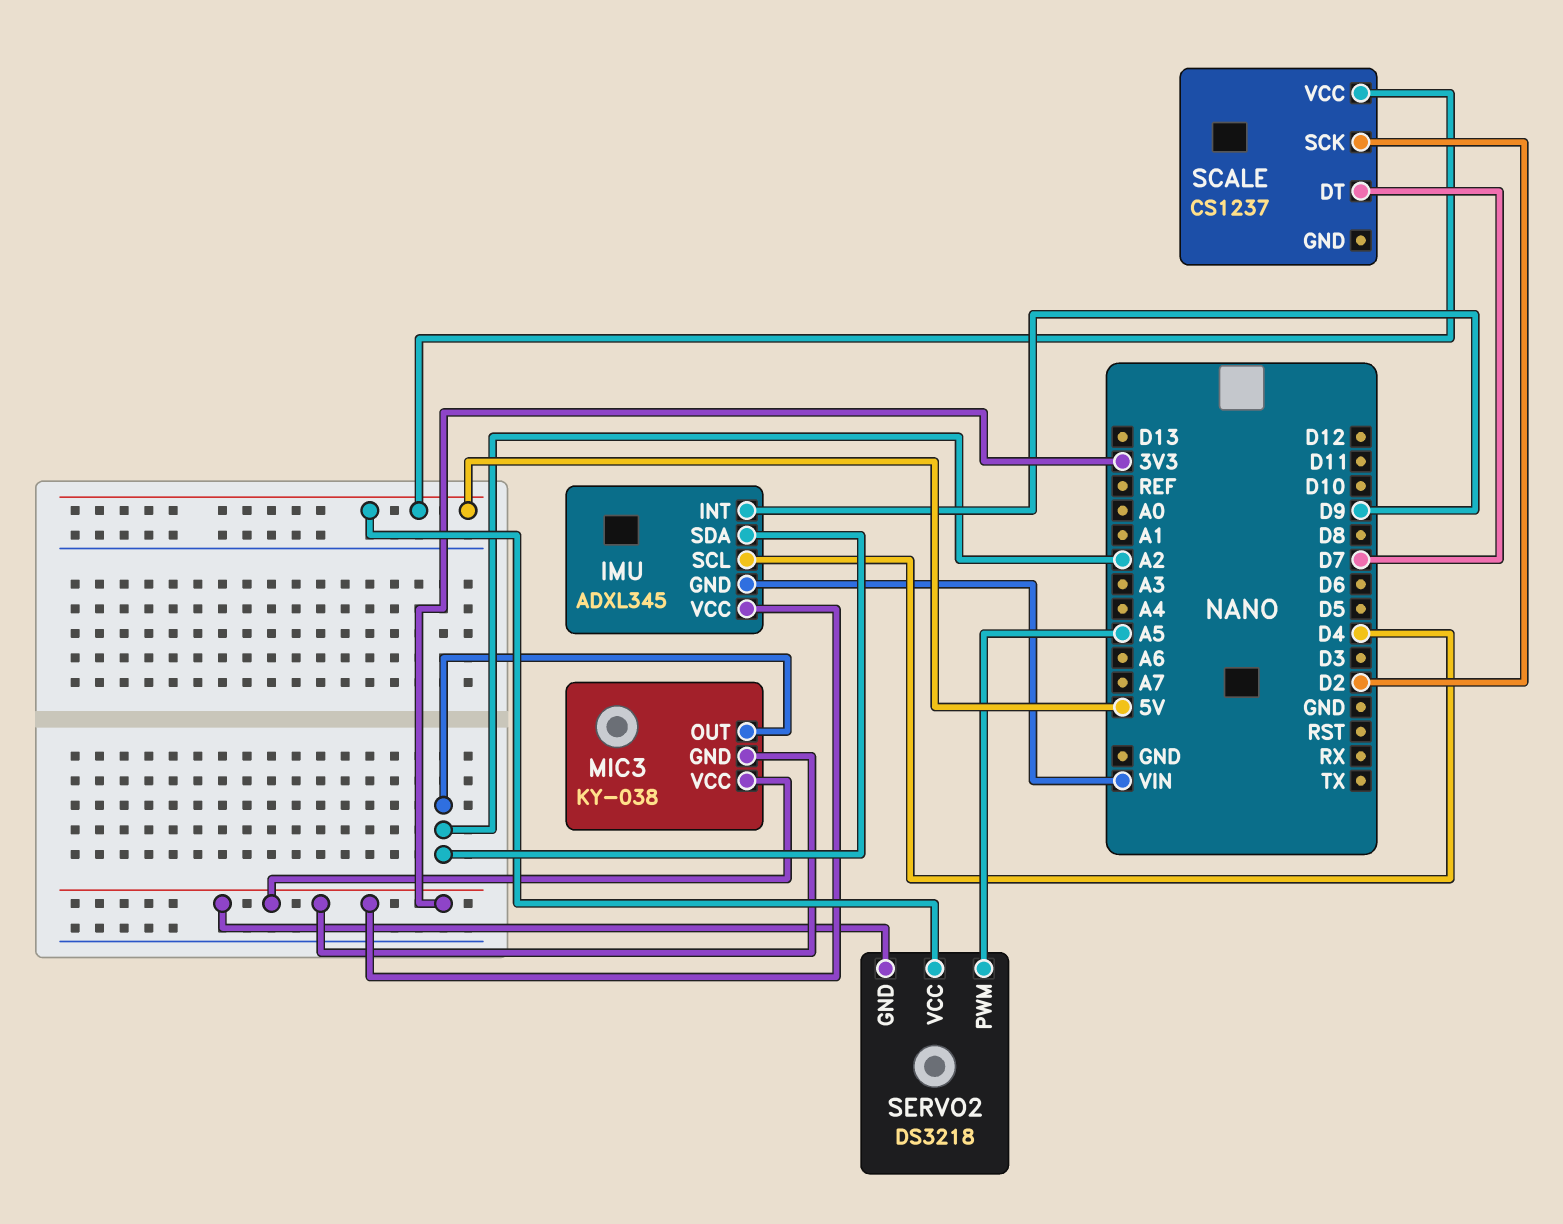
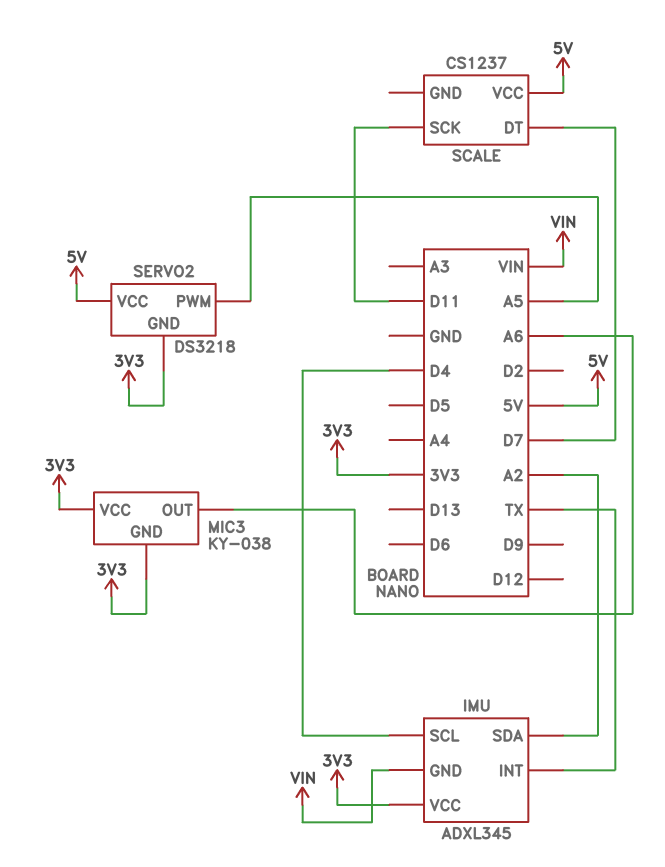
IMU pin INT: D9 -> TX
MIC3 pin OUT: A2 -> A6
SCALE pin SCK: D2 -> D11

